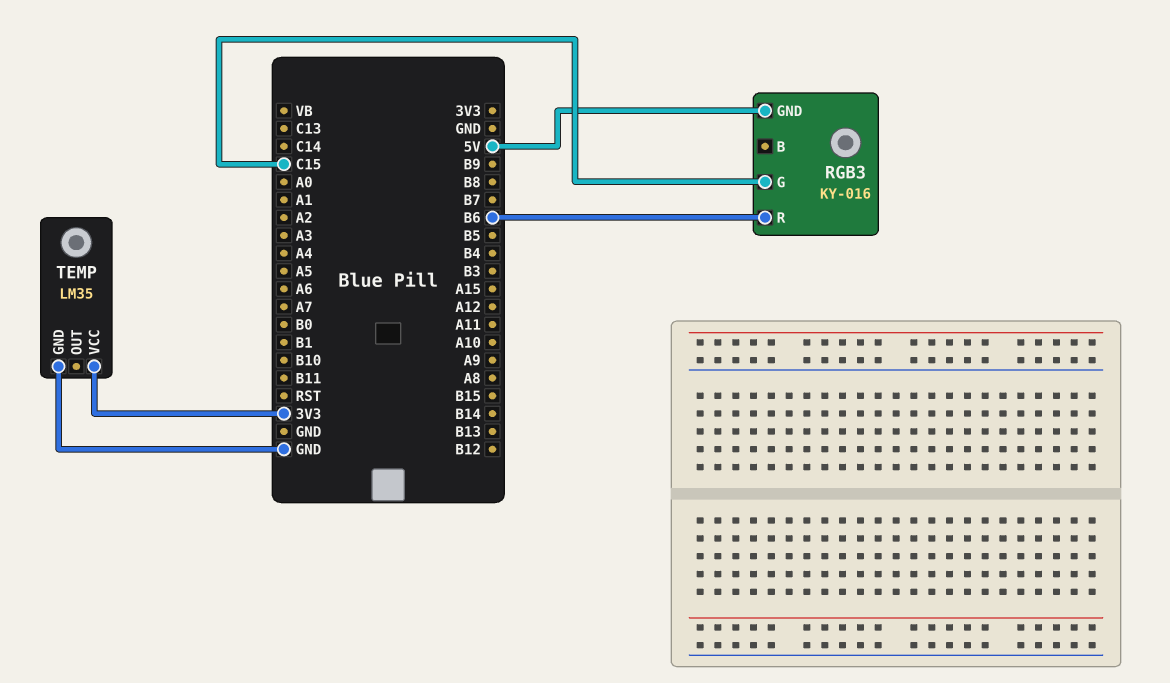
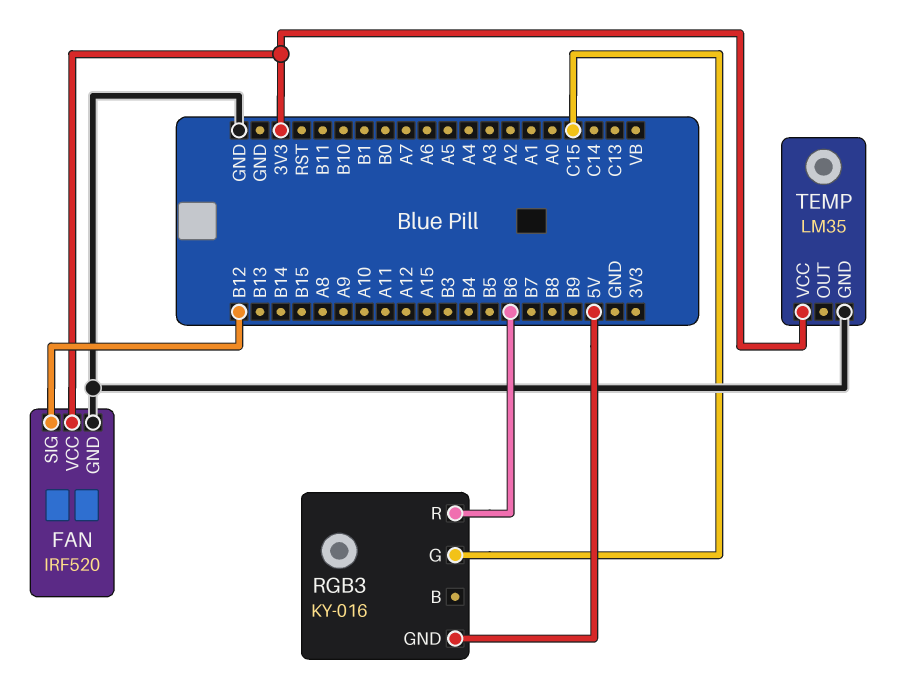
FAN: none -> IRF520
FAN pin GND: none -> GND
FAN pin SIG: none -> B12
FAN pin VCC: none -> 3V3

